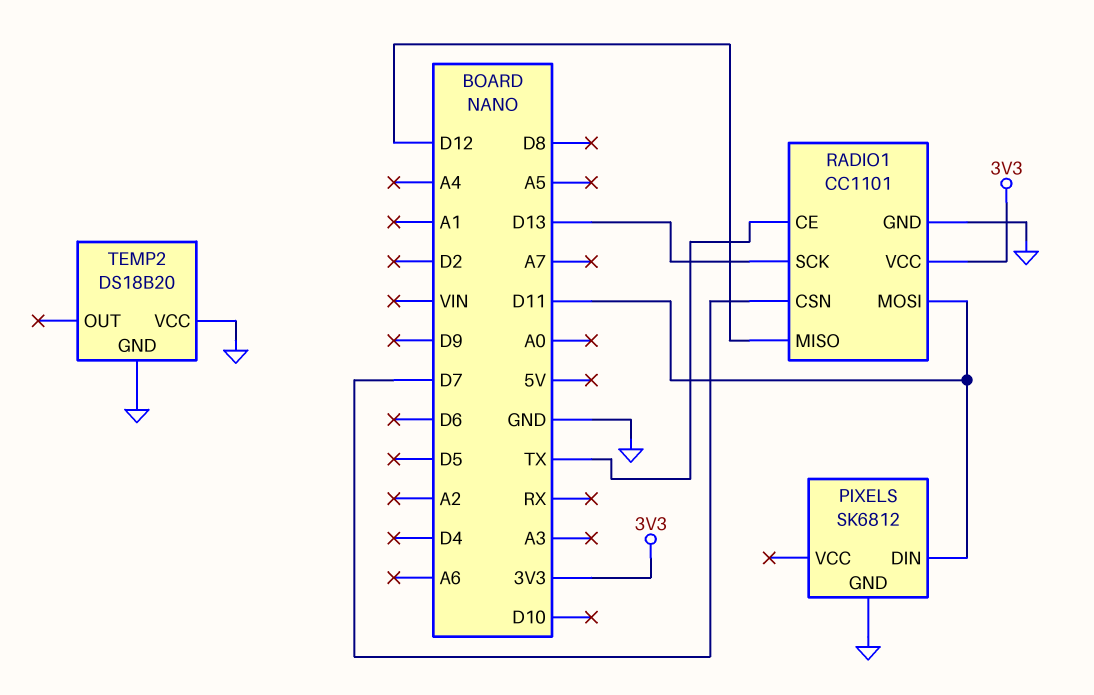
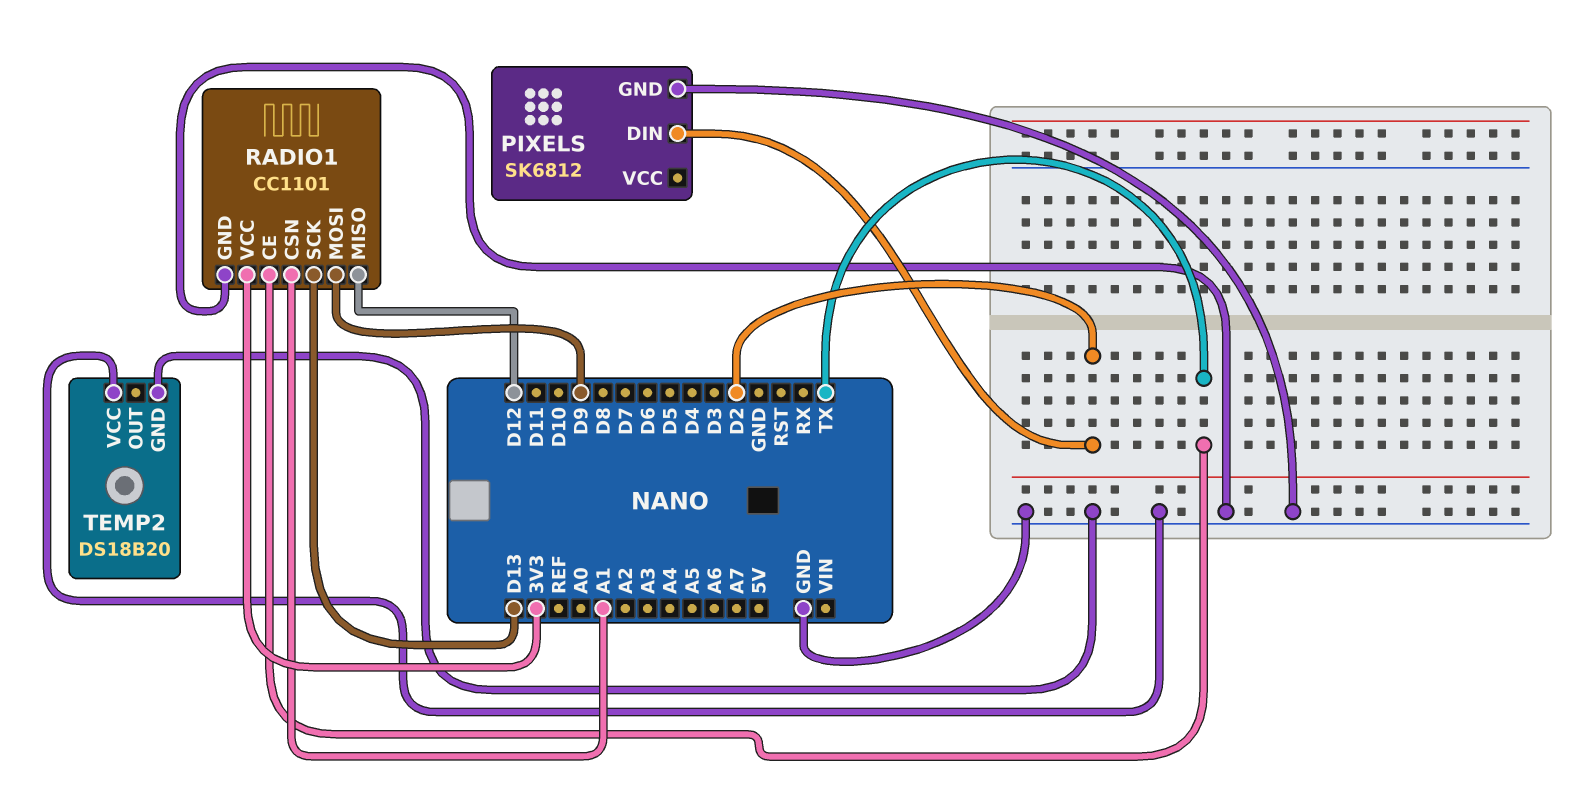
PIXELS pin DIN: D11 -> D2
RADIO1 pin CSN: D7 -> A1
RADIO1 pin MOSI: D11 -> D9

